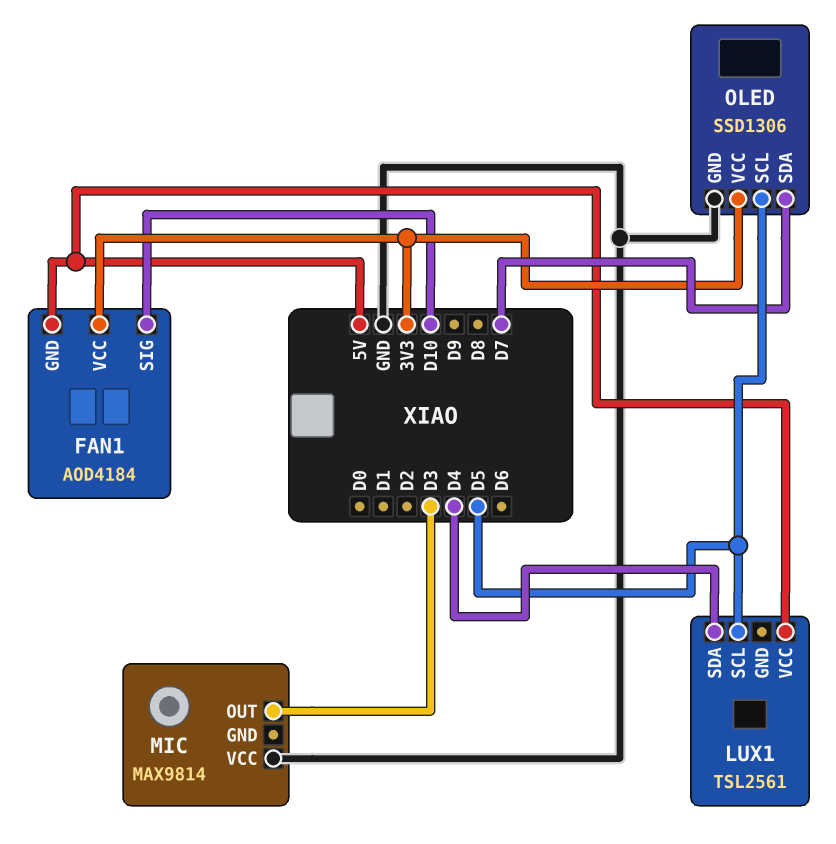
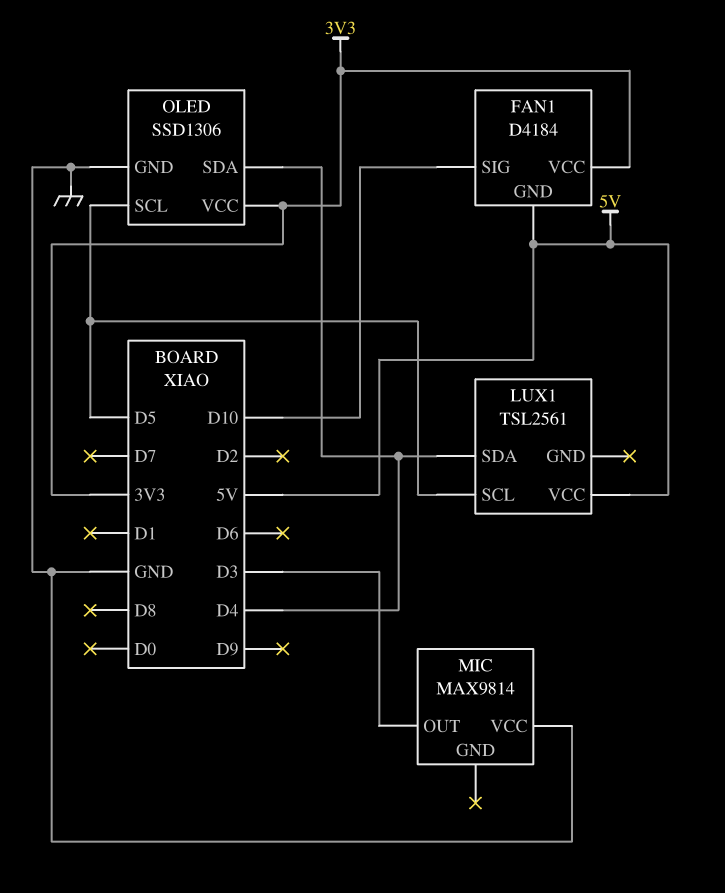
FAN1: AOD4184 -> D4184
OLED pin SDA: D7 -> D4

